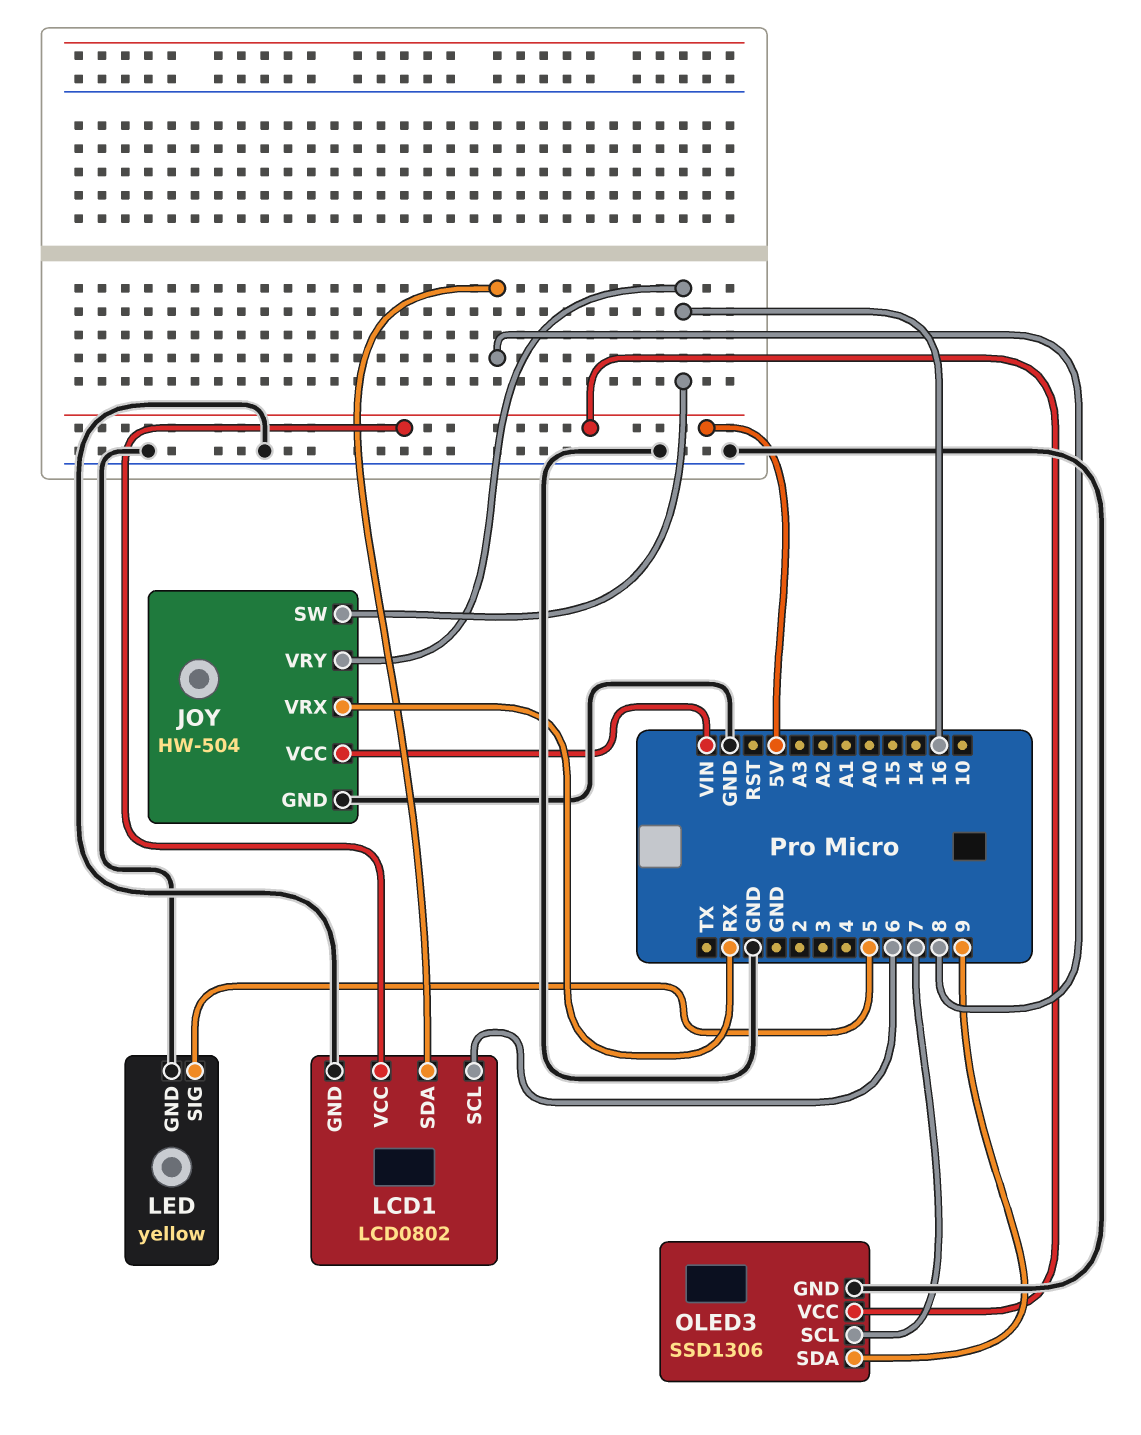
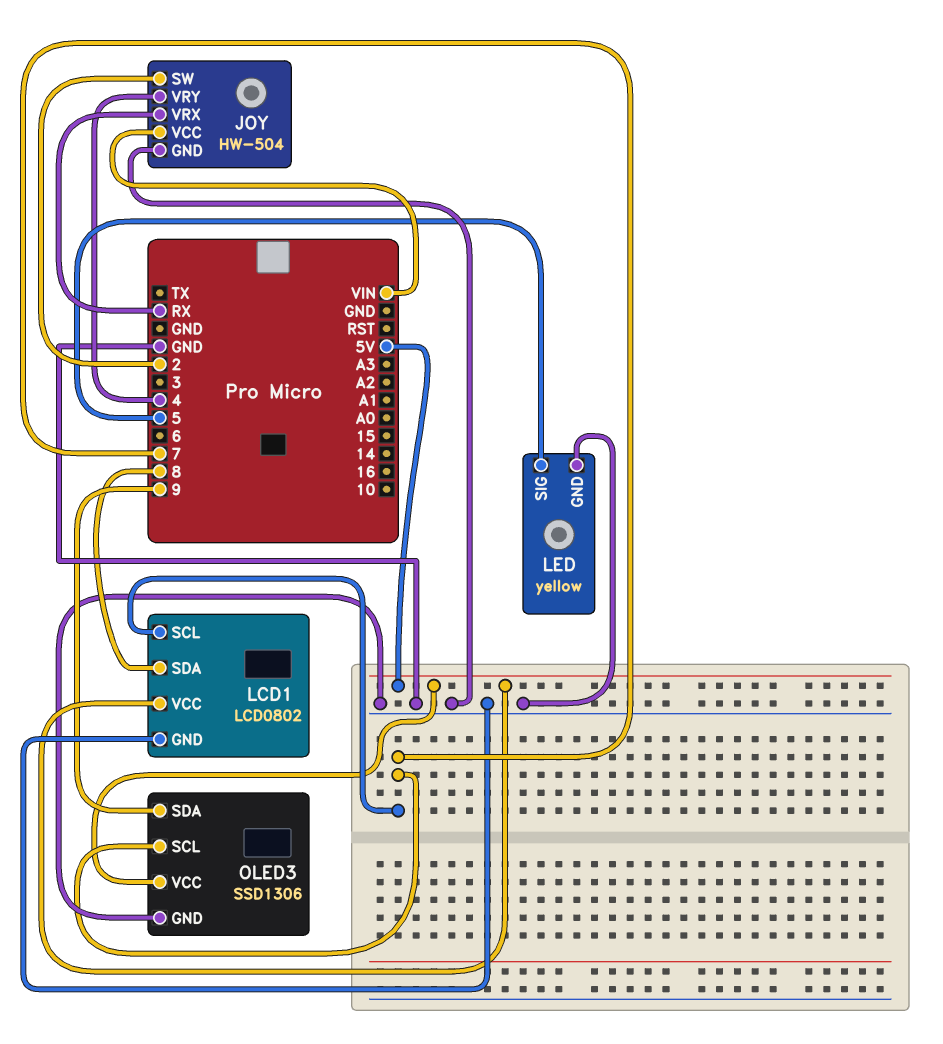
JOY pin SW: 16 -> 2
JOY pin VRY: 16 -> 4
LCD1 pin SCL: 6 -> 7

